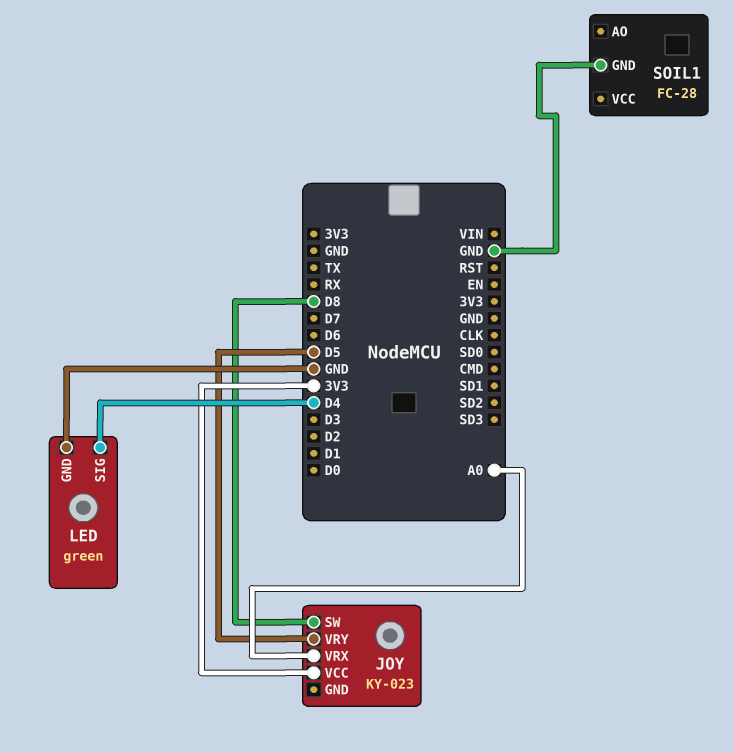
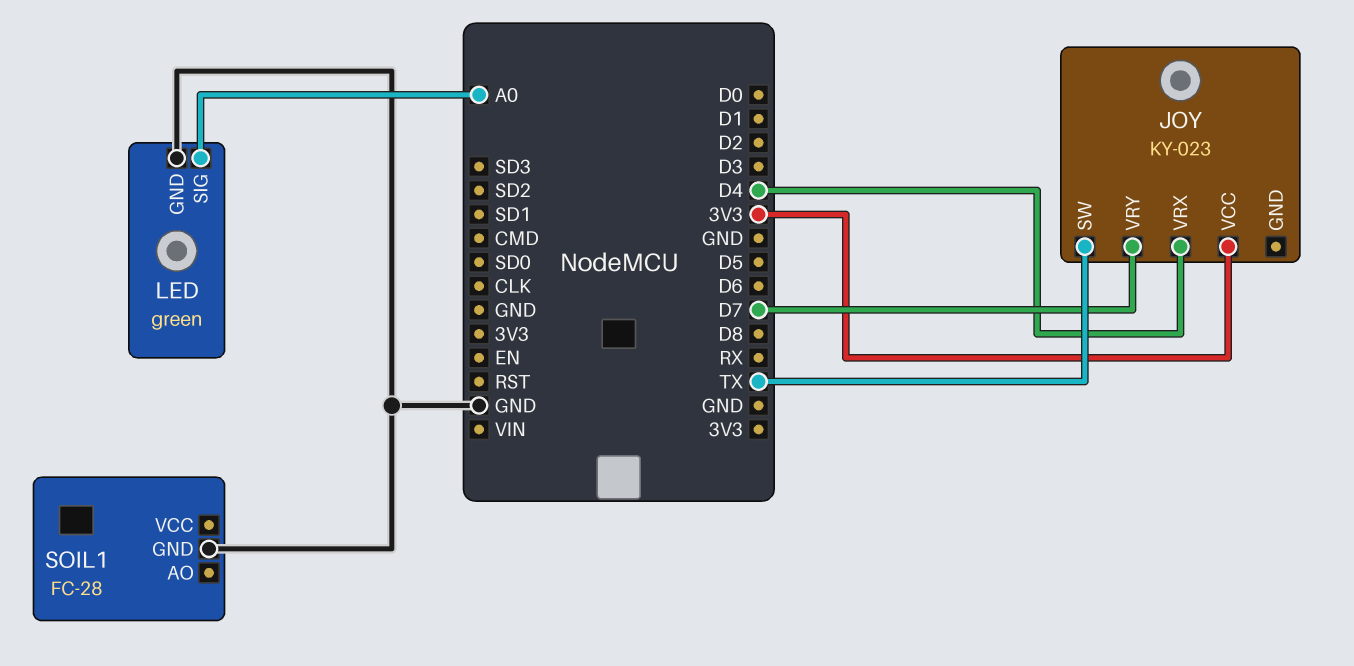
JOY pin SW: D8 -> TX
JOY pin VRX: A0 -> D4
JOY pin VRY: D5 -> D7
LED pin SIG: D4 -> A0

